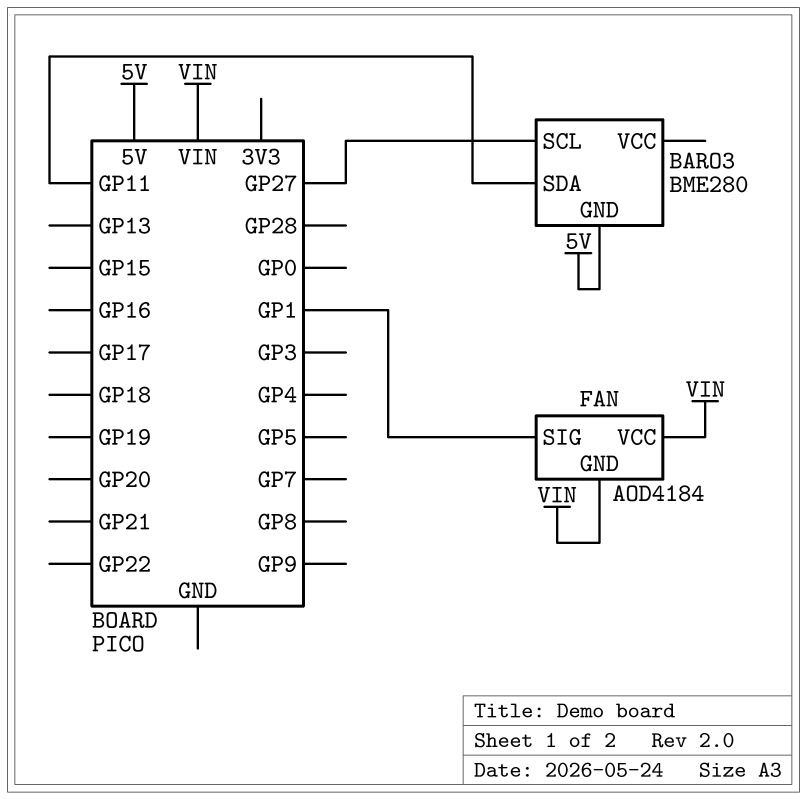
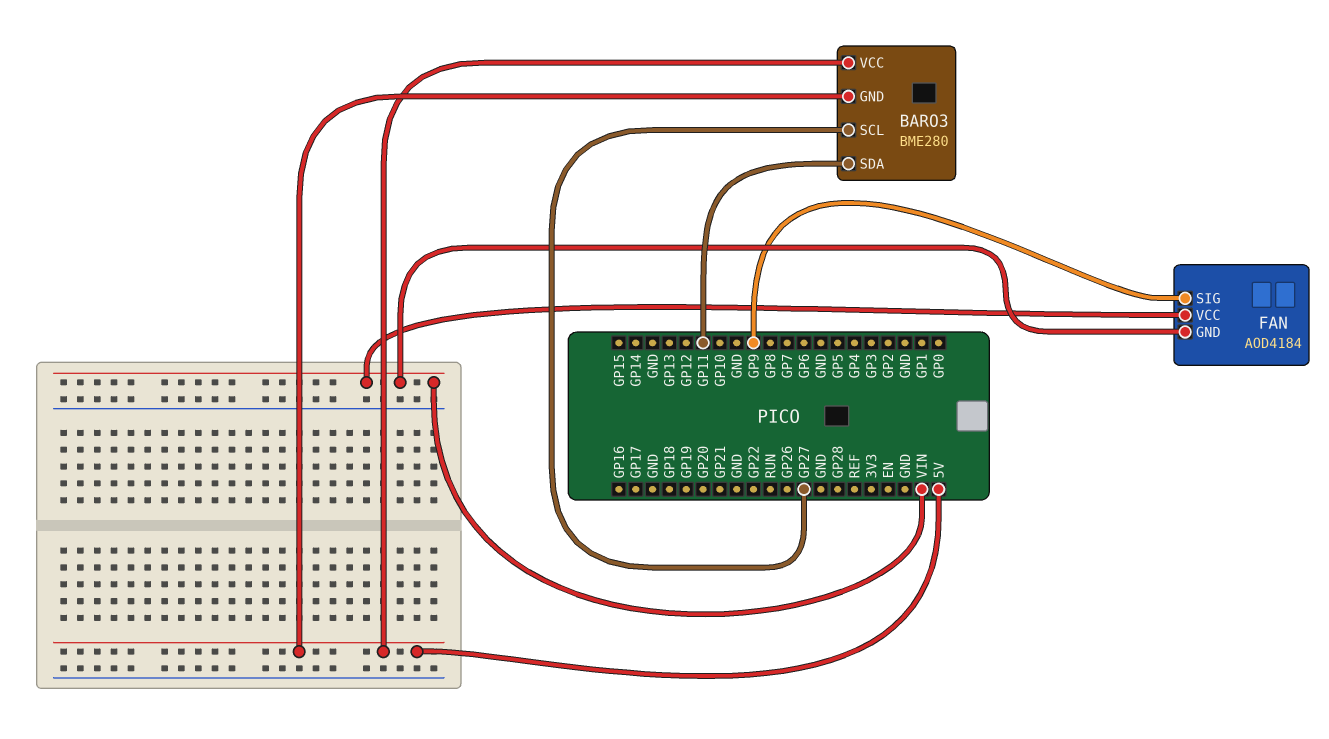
BARO3 pin VCC: none -> 5V
FAN pin SIG: GP1 -> GP9

